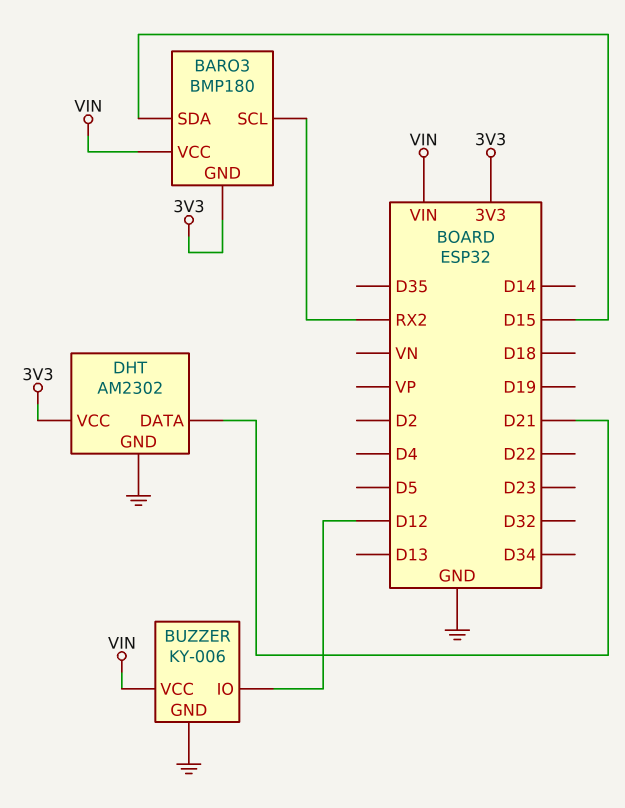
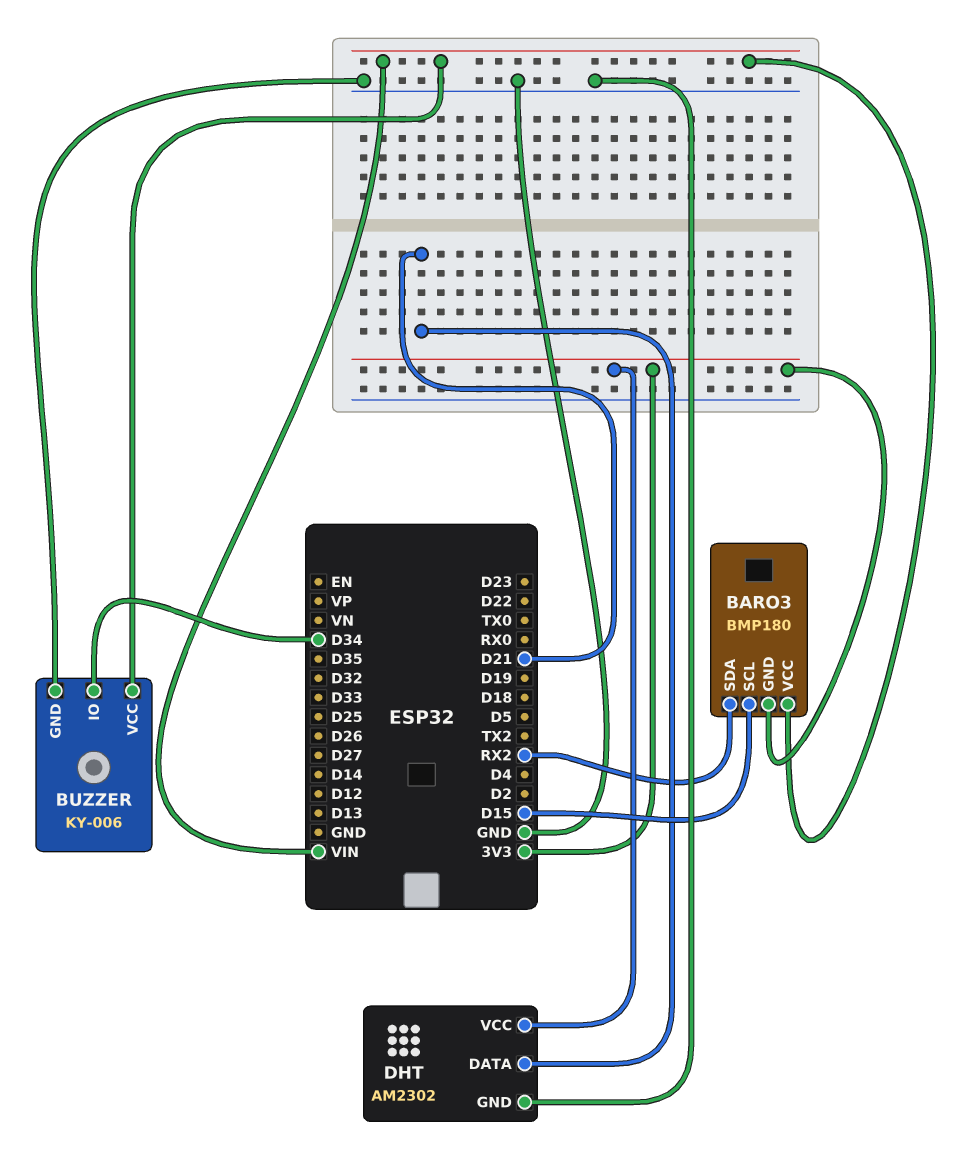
BARO3 pin SCL: RX2 -> D15
BARO3 pin SDA: D15 -> RX2
BUZZER pin IO: D12 -> D34

